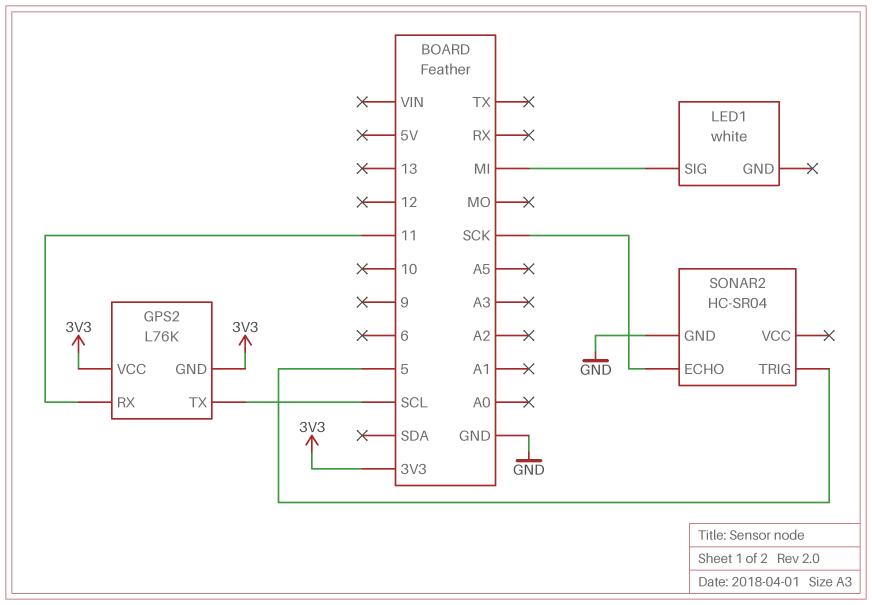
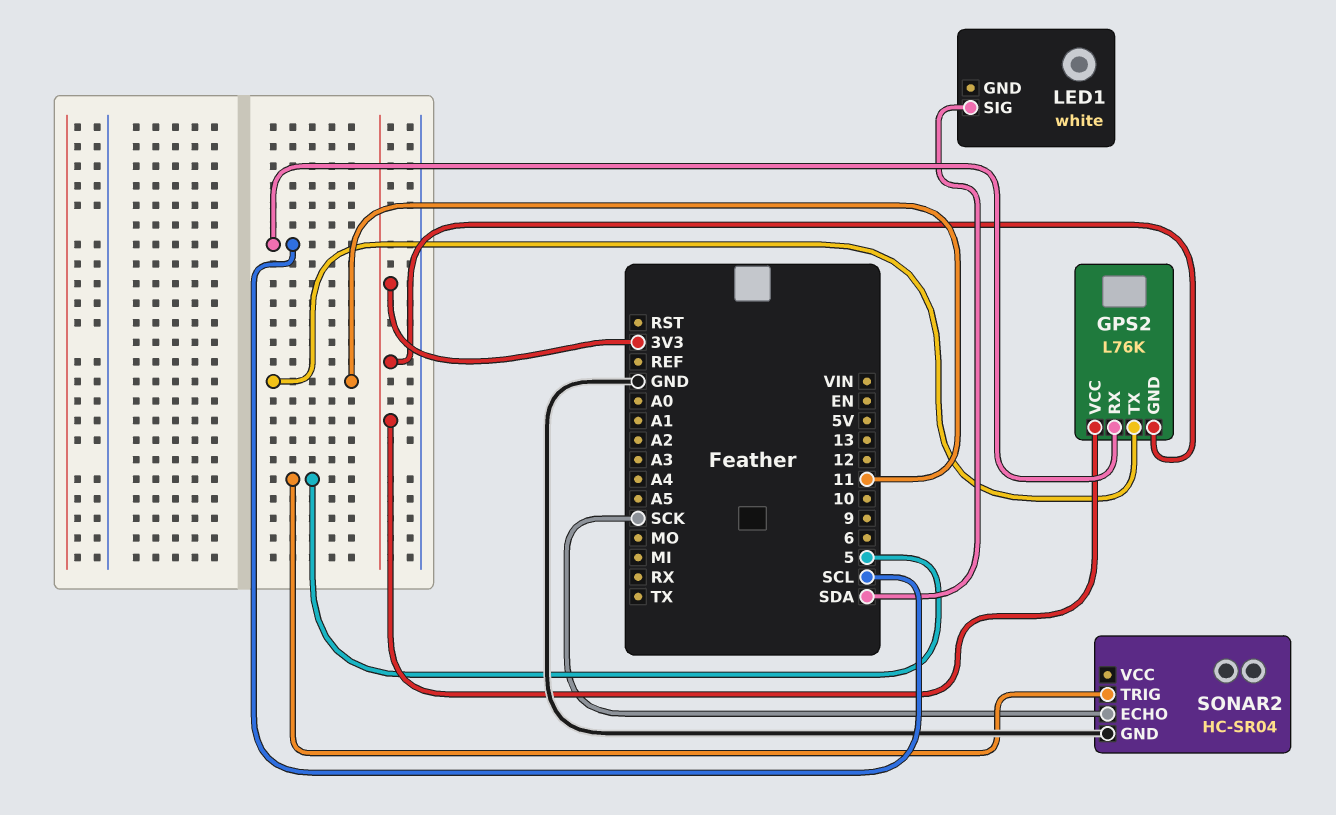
GPS2 pin RX: 11 -> SCL
GPS2 pin TX: SCL -> 11
LED1 pin SIG: MI -> SDA

